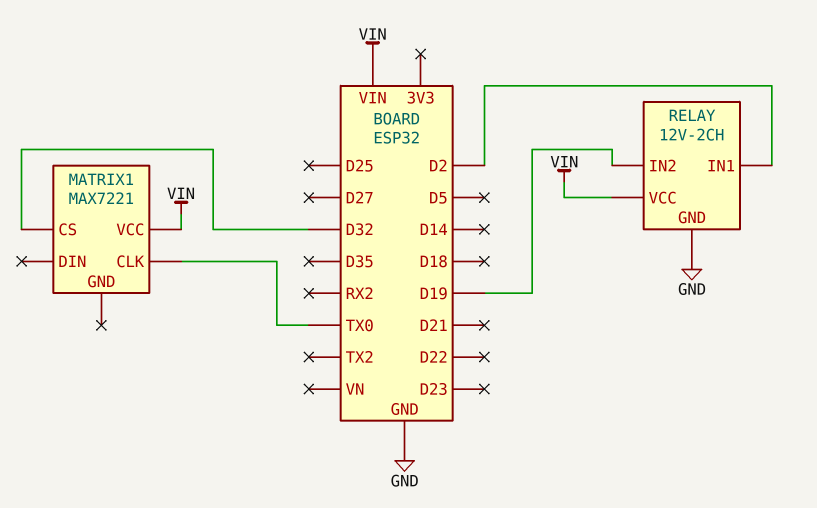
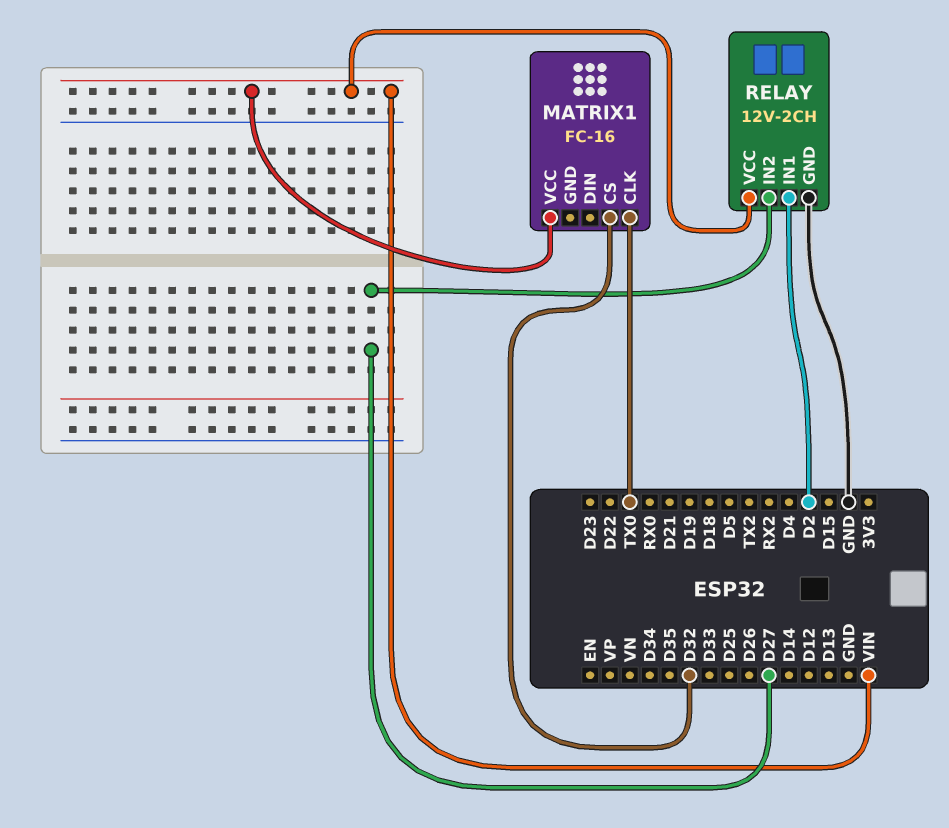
MATRIX1: MAX7221 -> FC-16
RELAY pin IN2: D19 -> D27

